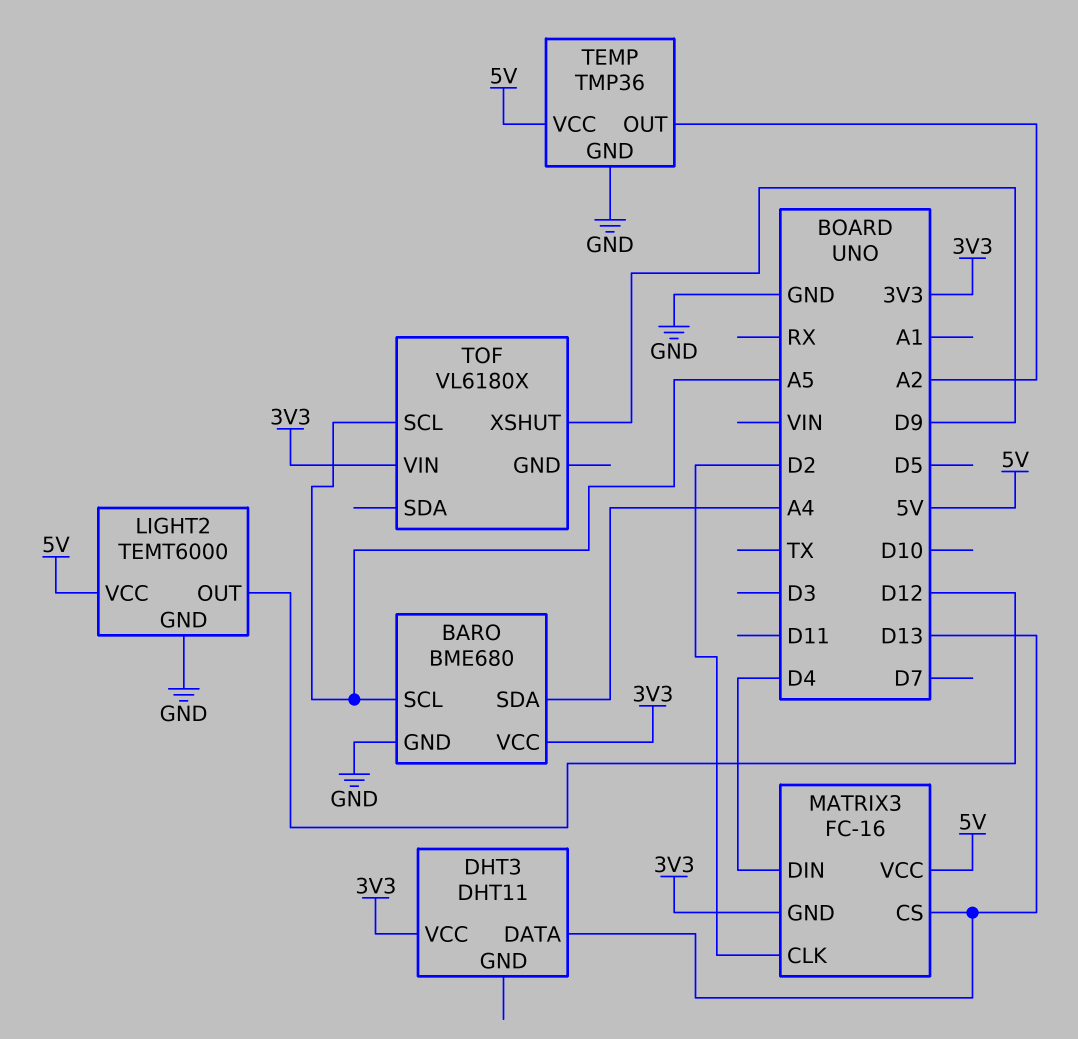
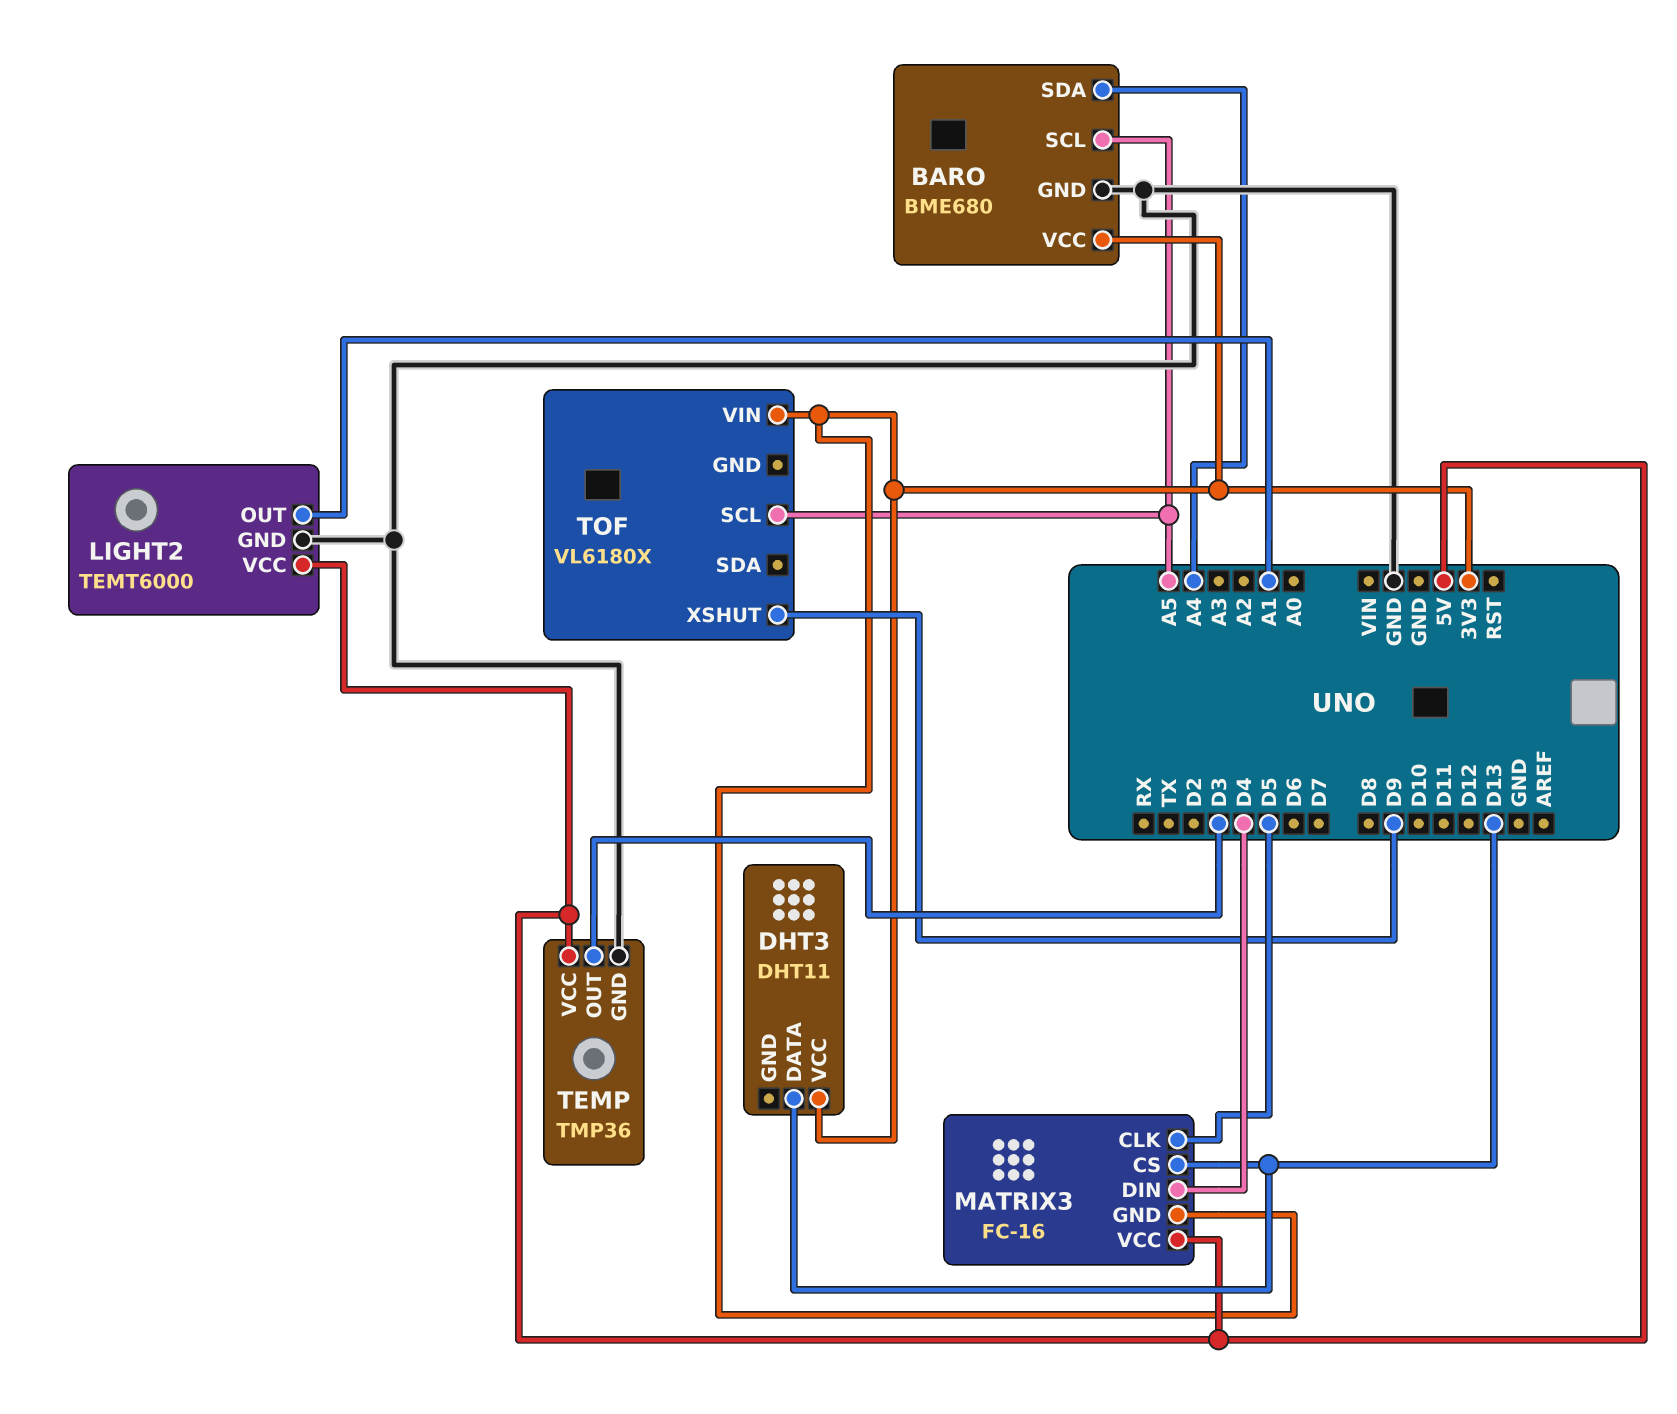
LIGHT2 pin OUT: D12 -> A1
MATRIX3 pin CLK: D2 -> D5
TEMP pin OUT: A2 -> D3

